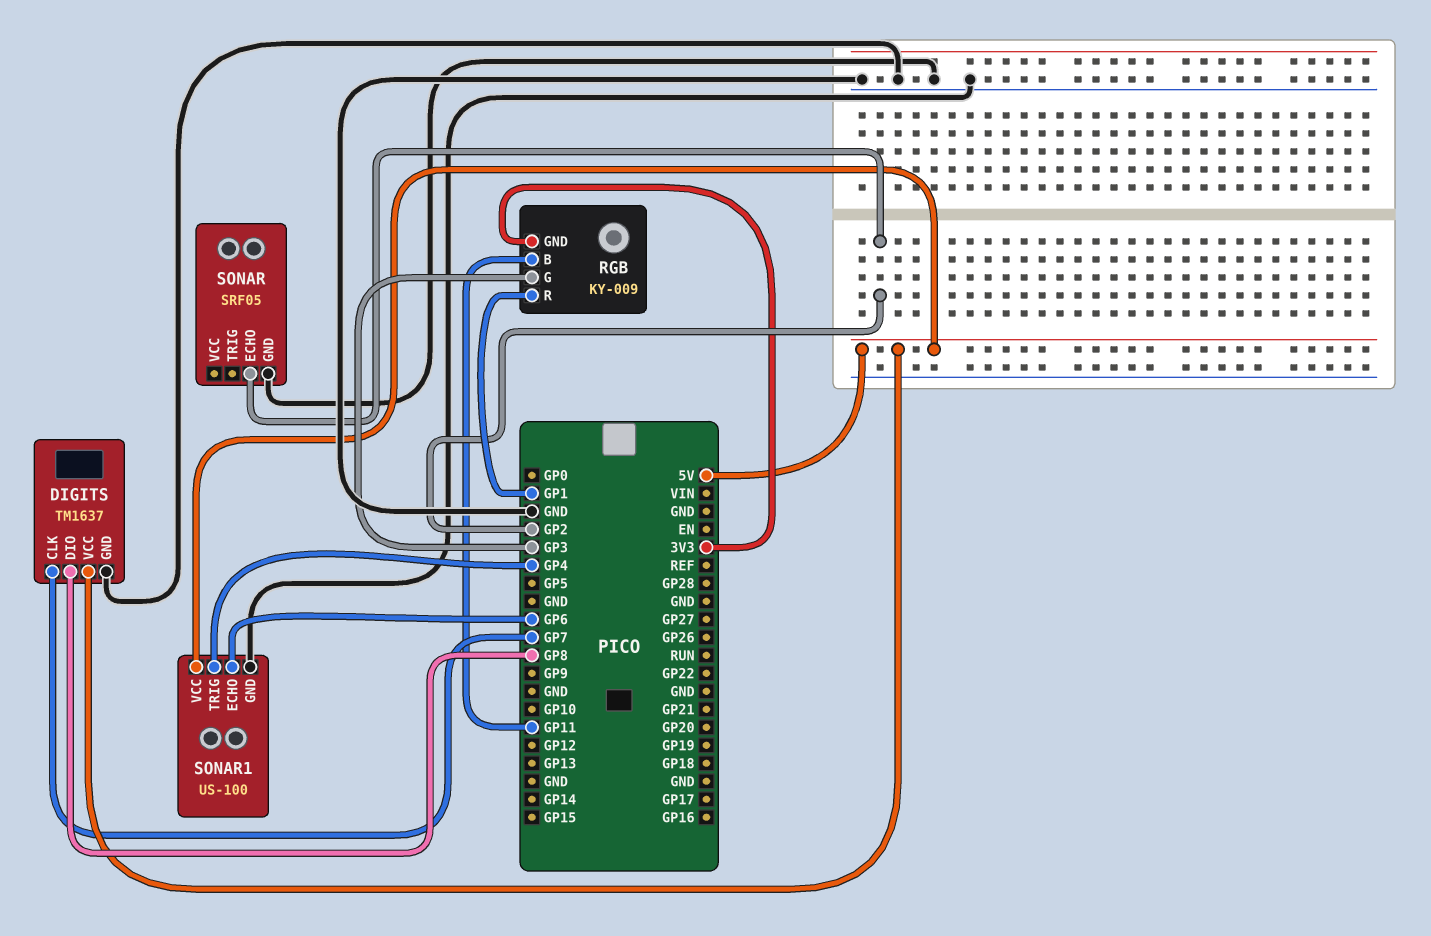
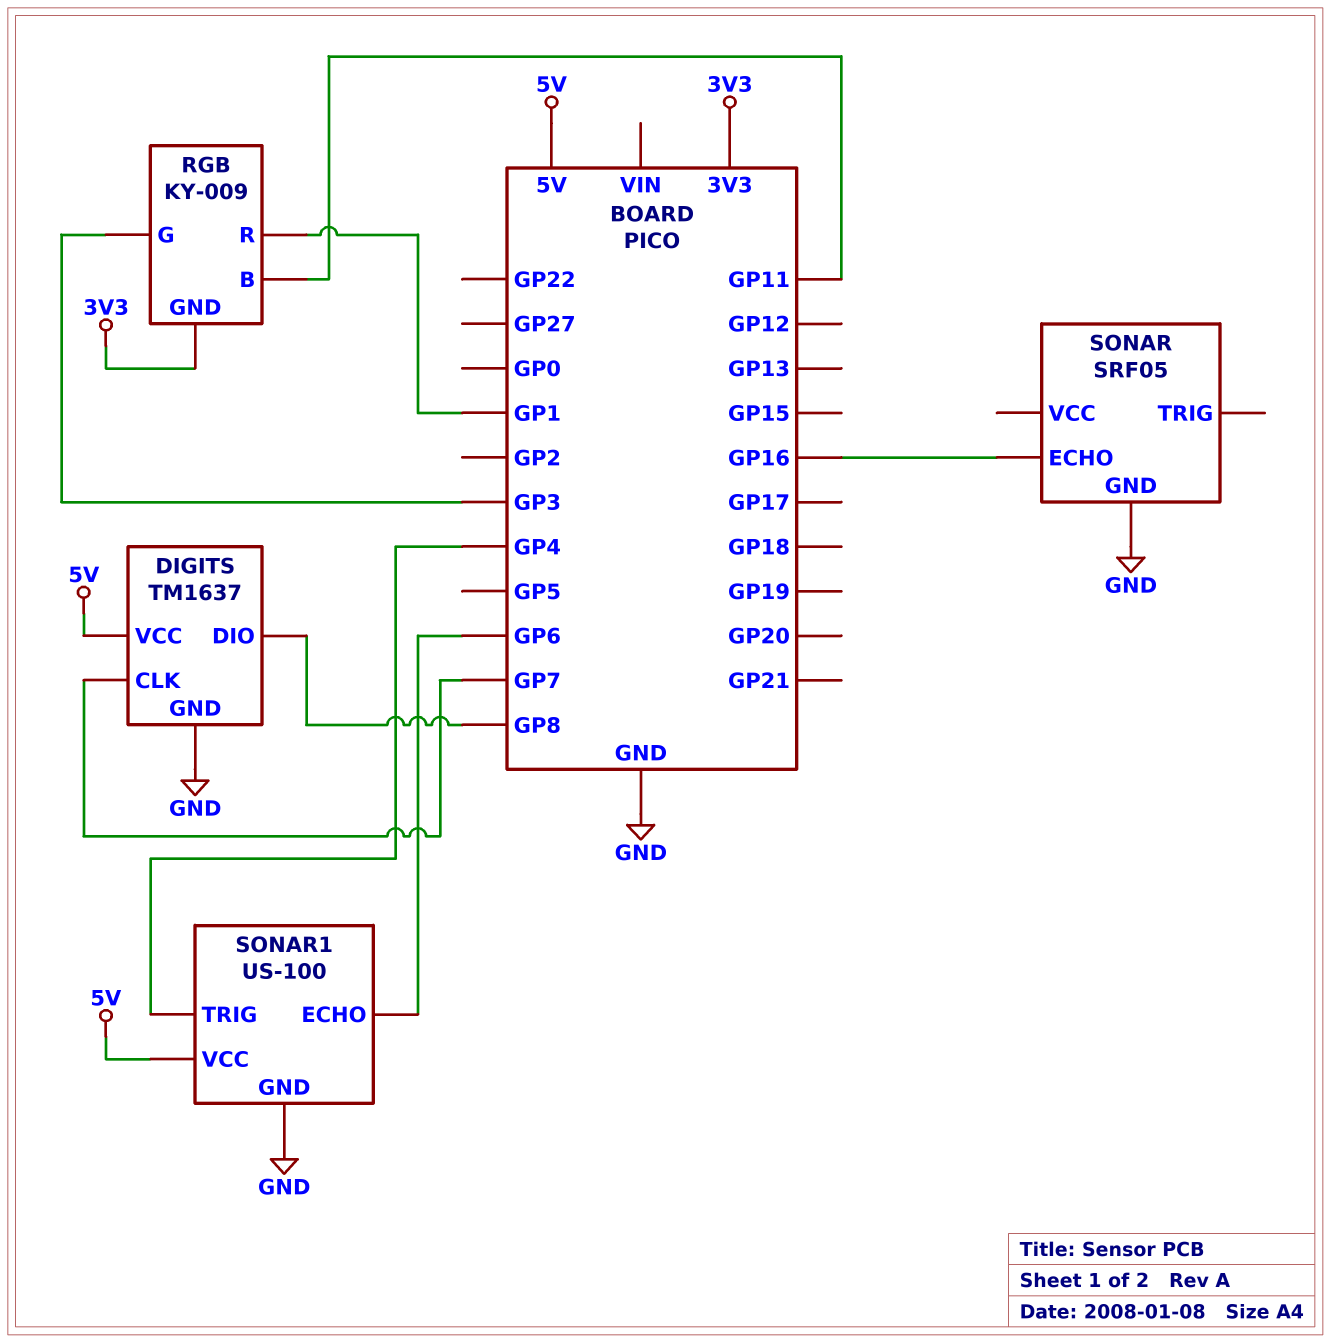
SONAR pin ECHO: GP2 -> GP16

